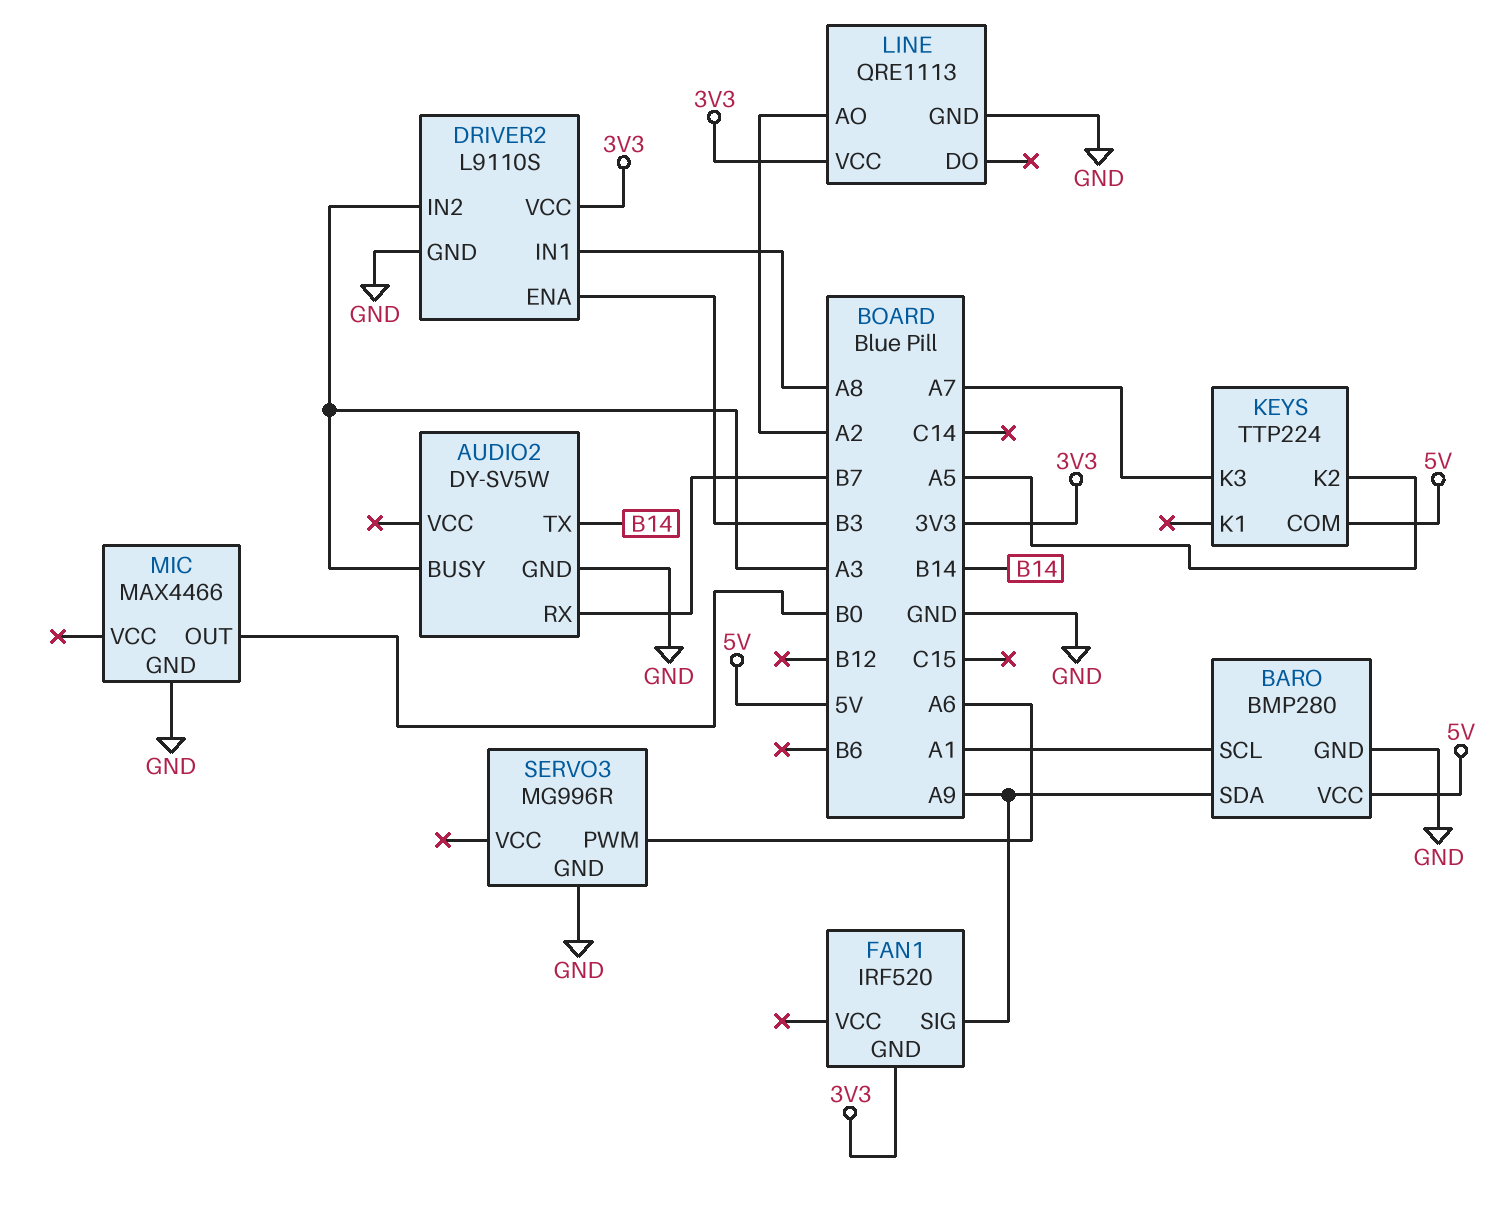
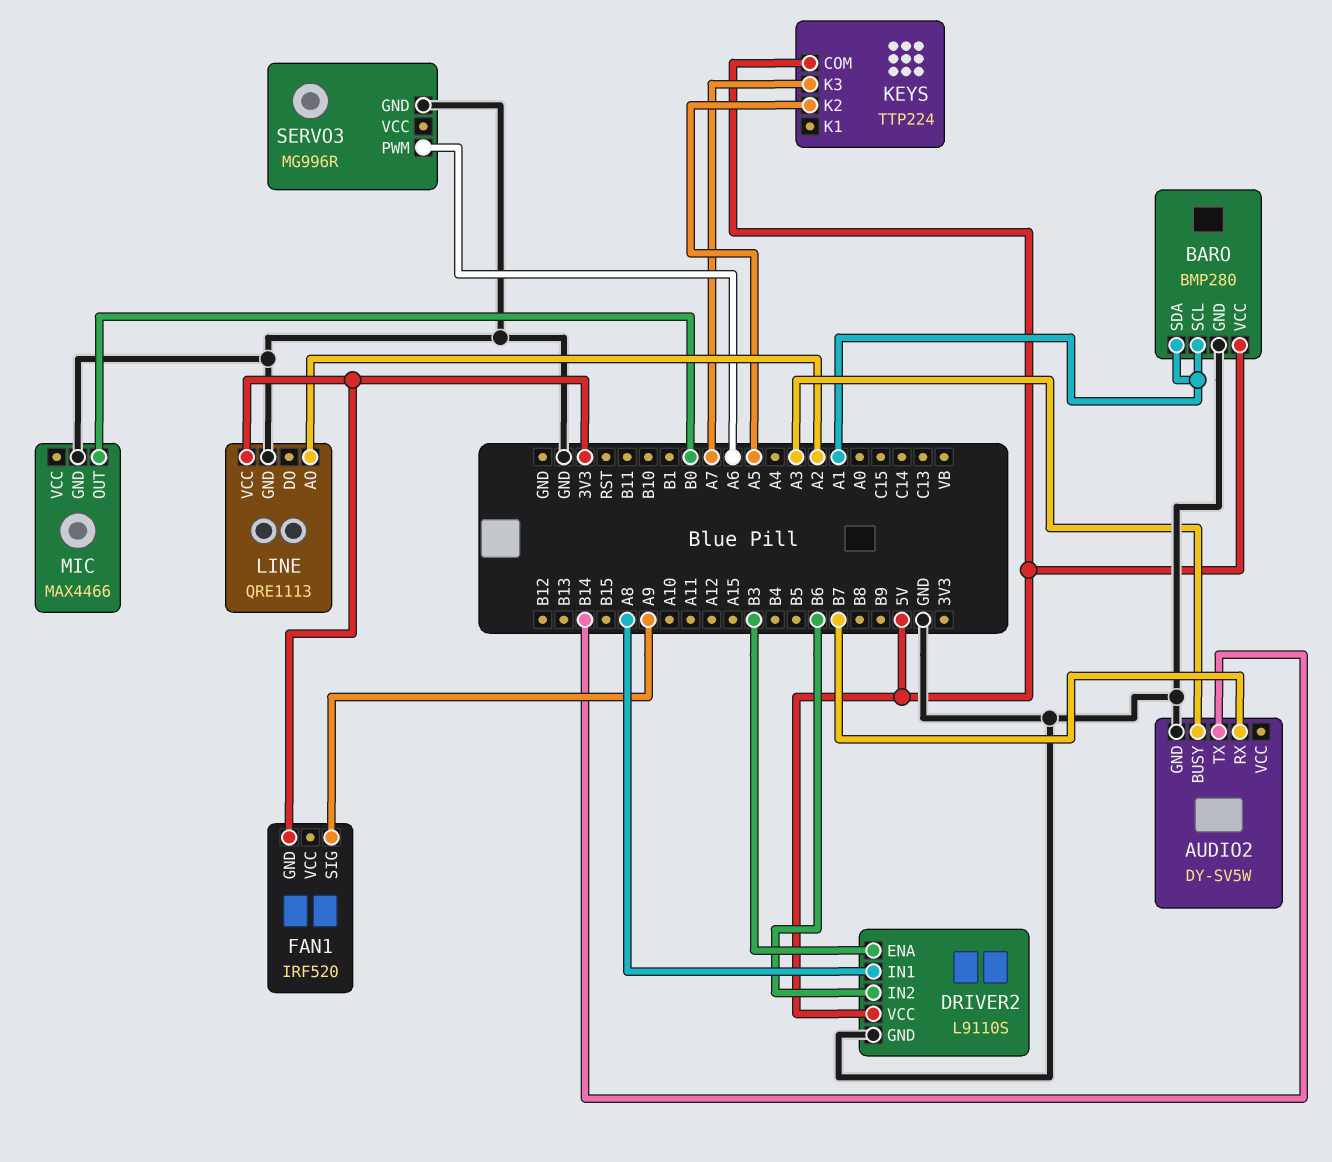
BARO pin SDA: A9 -> A1
DRIVER2 pin IN2: A3 -> B6
DRIVER2 pin VCC: 3V3 -> 5V

